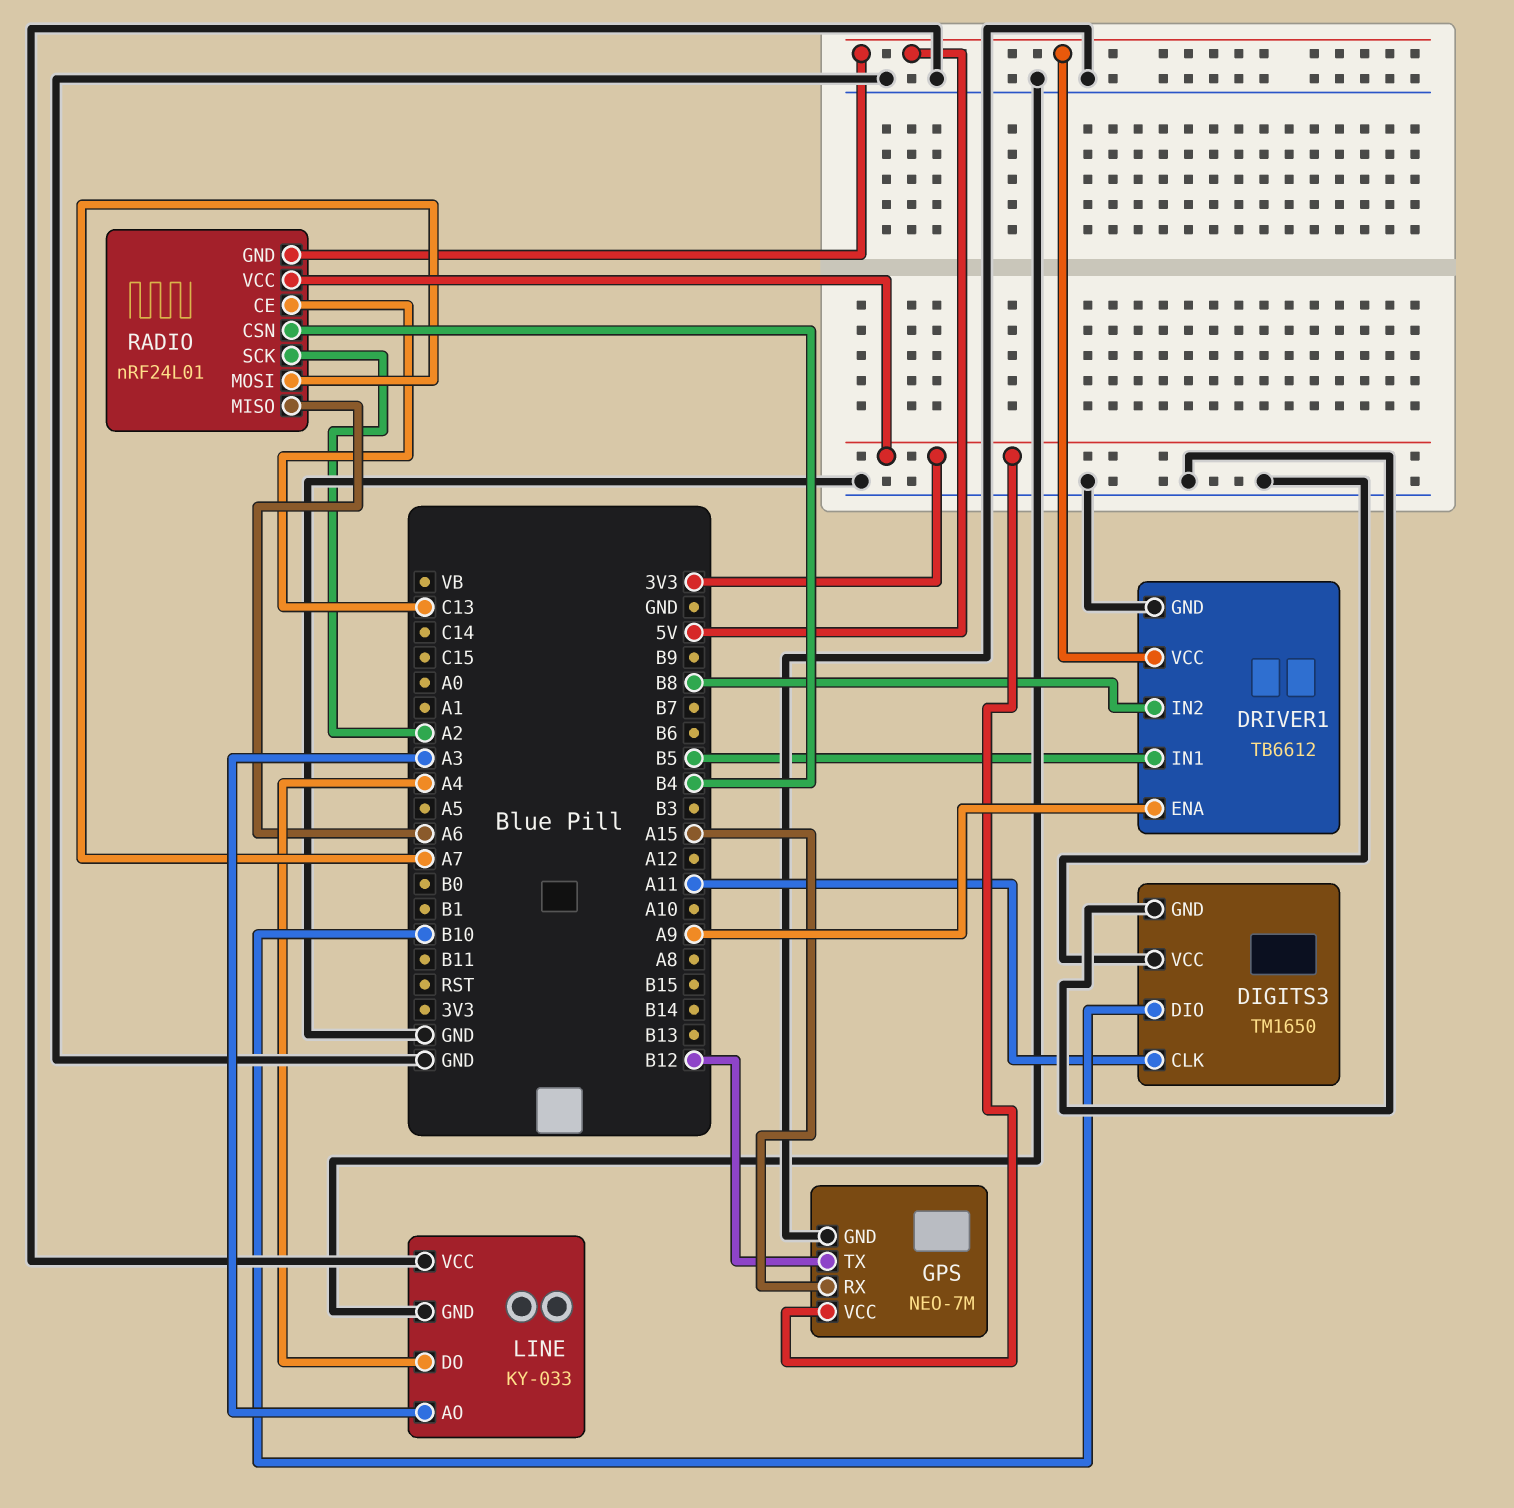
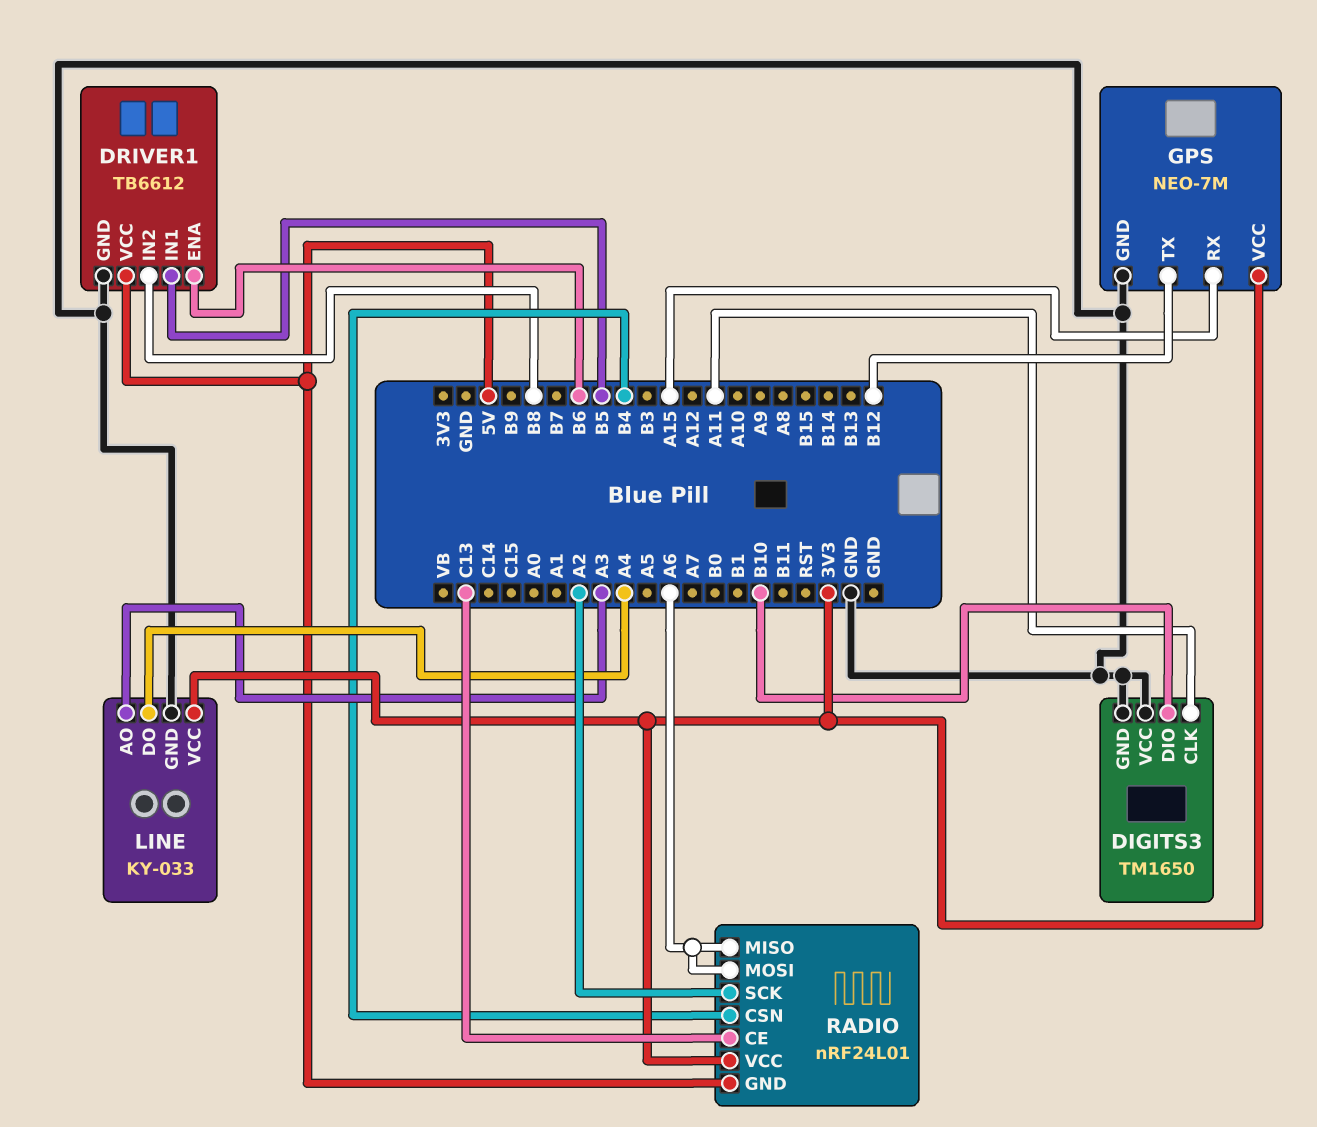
DRIVER1 pin ENA: A9 -> B6
LINE pin VCC: GND -> 3V3
RADIO pin MOSI: A7 -> A6

